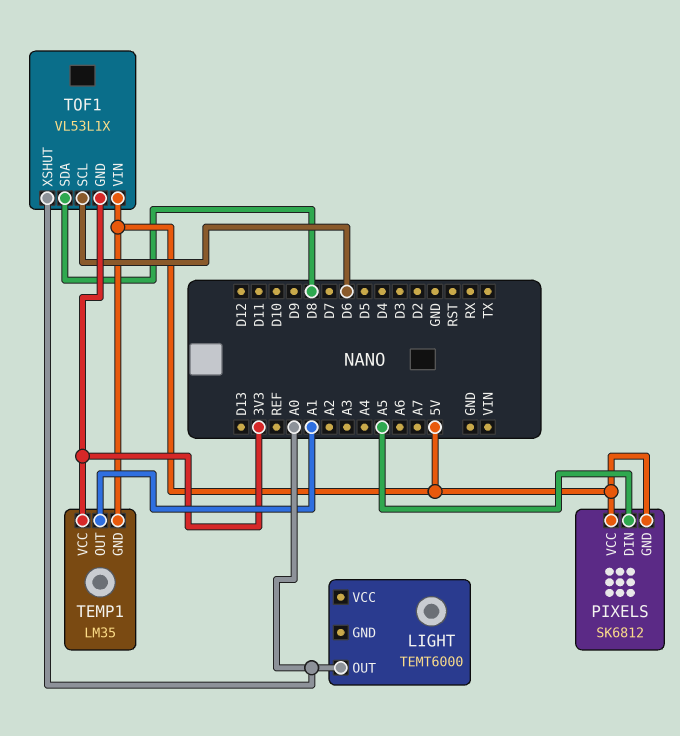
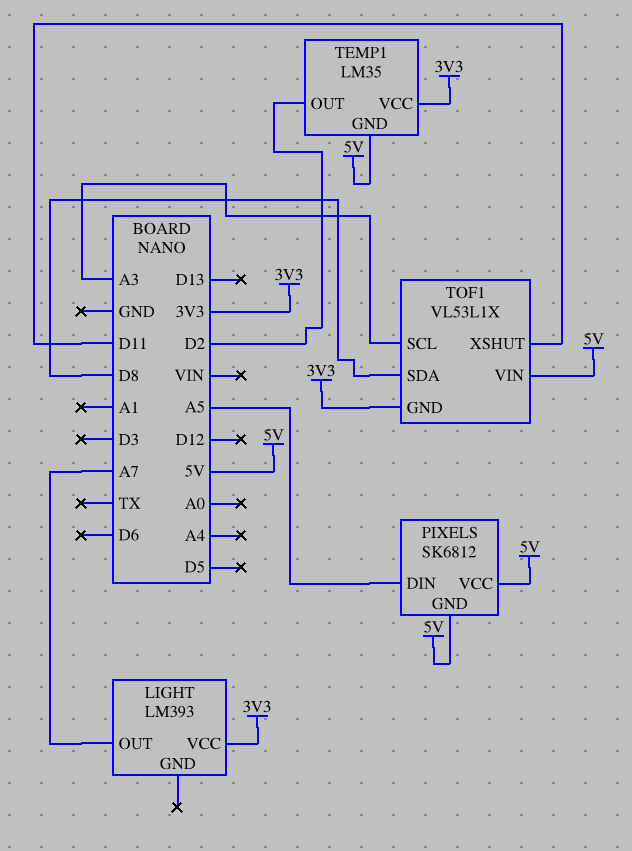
LIGHT: TEMT6000 -> LM393
LIGHT pin OUT: A0 -> A7
LIGHT pin VCC: none -> 3V3
TEMP1 pin OUT: A1 -> D2
TOF1 pin SCL: D6 -> A3
TOF1 pin XSHUT: A0 -> D11

